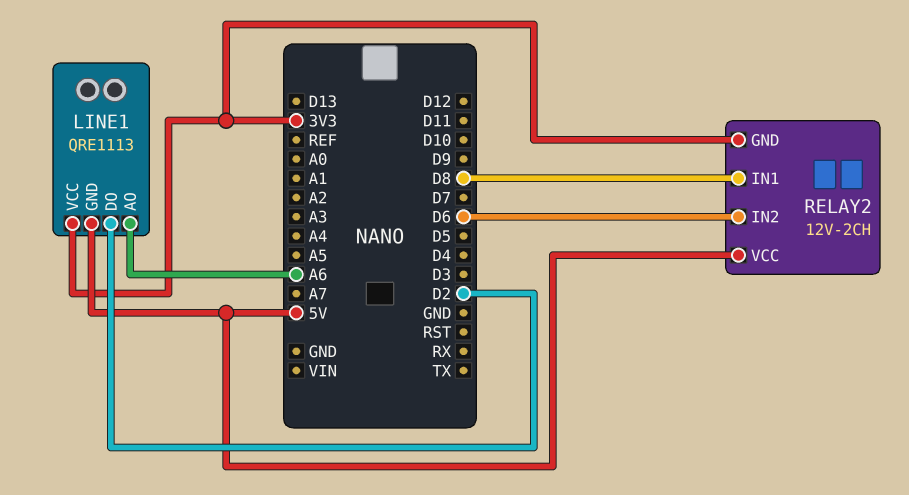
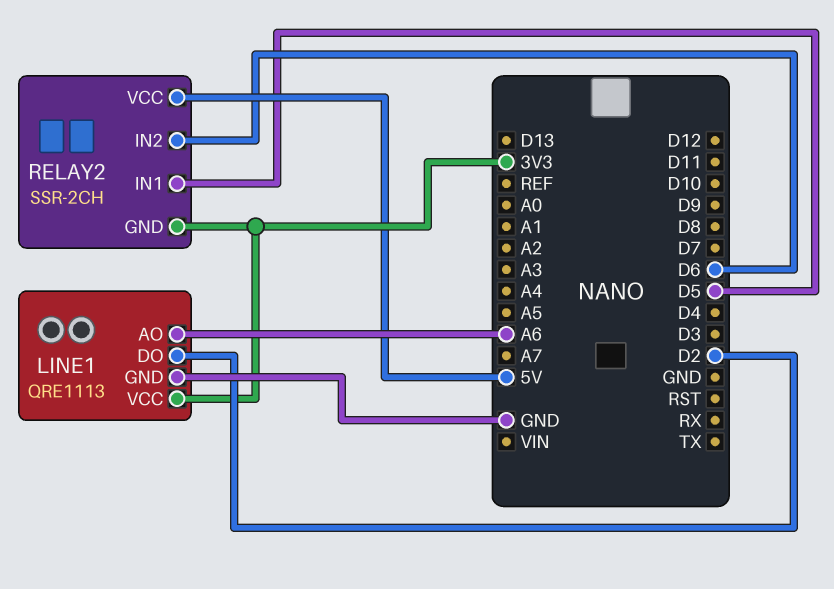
LINE1 pin GND: 5V -> GND
RELAY2: 12V-2CH -> SSR-2CH
RELAY2 pin IN1: D8 -> D5

